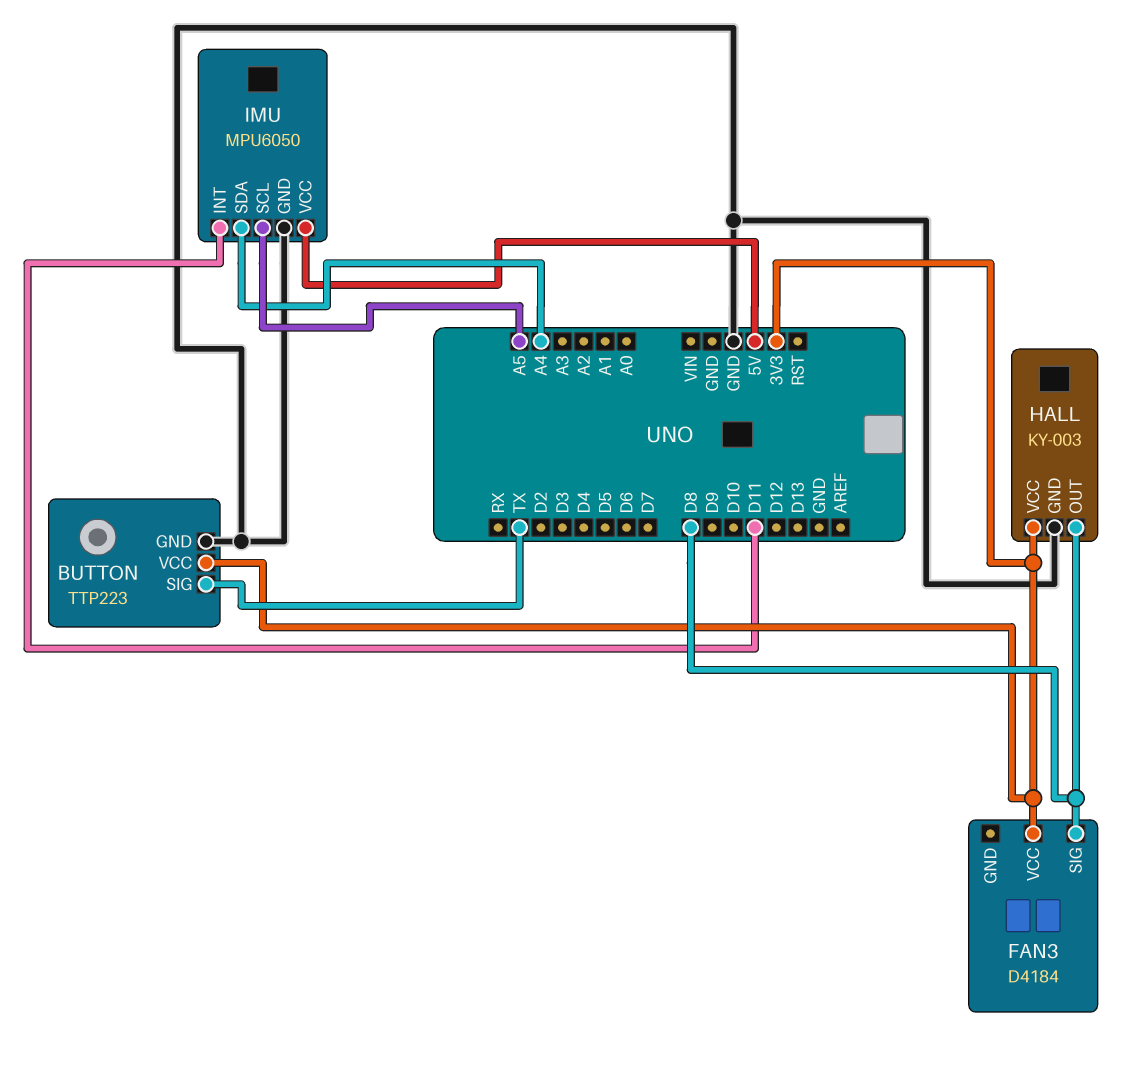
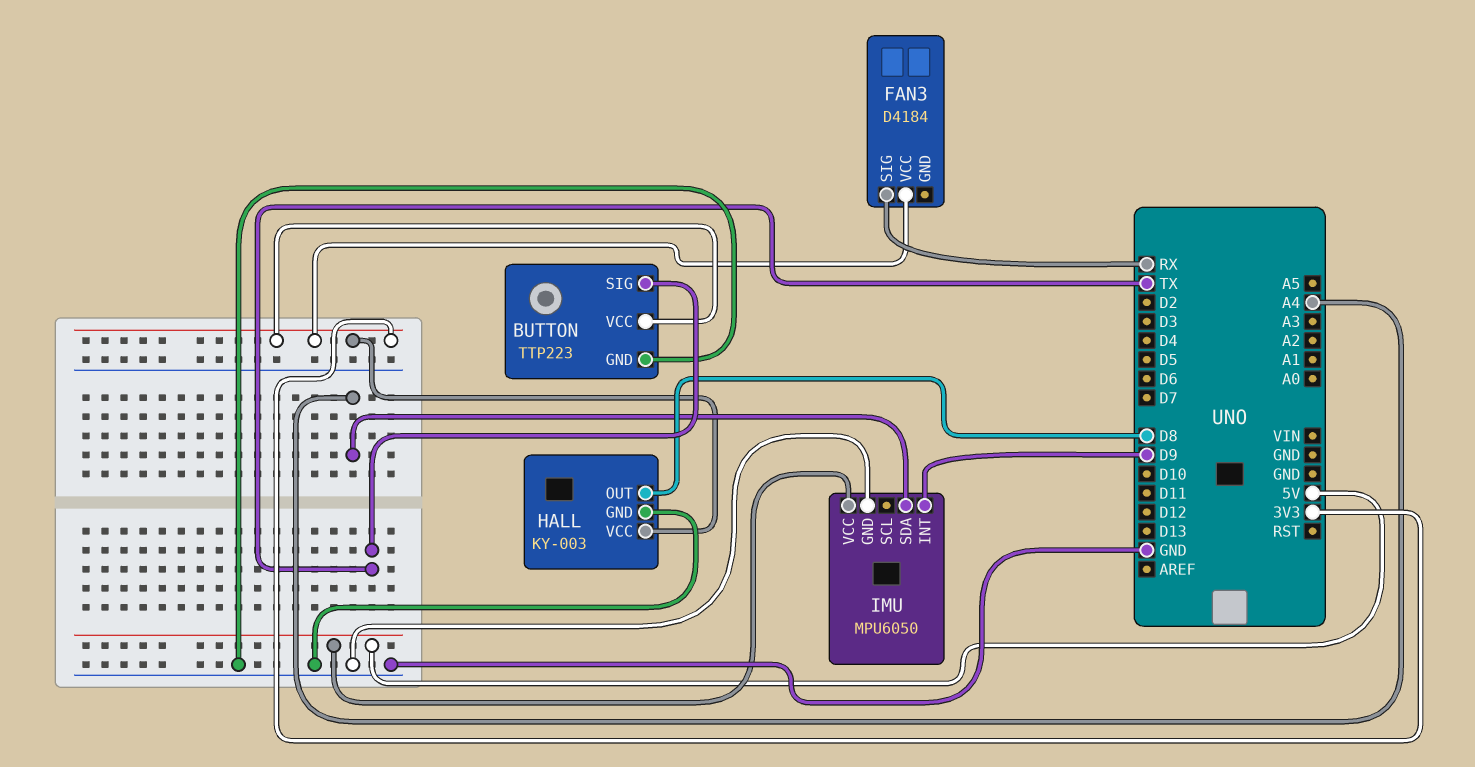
FAN3 pin SIG: D8 -> RX
IMU pin INT: D11 -> D9
IMU pin SCL: A5 -> none

